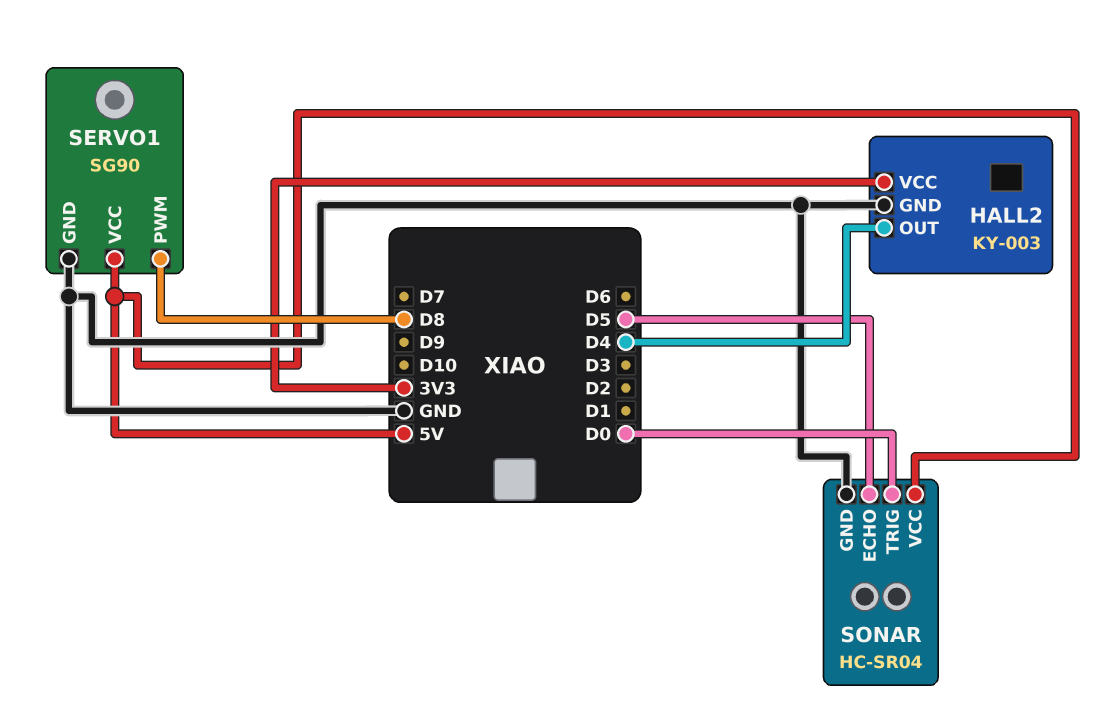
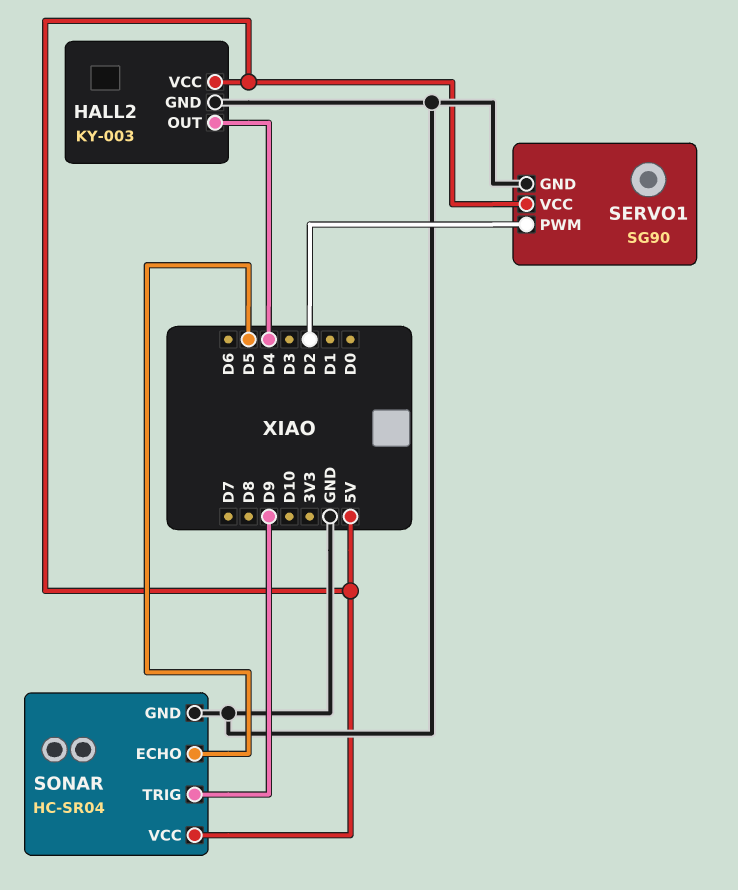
HALL2 pin VCC: 3V3 -> 5V
SERVO1 pin PWM: D8 -> D2
SONAR pin TRIG: D0 -> D9

